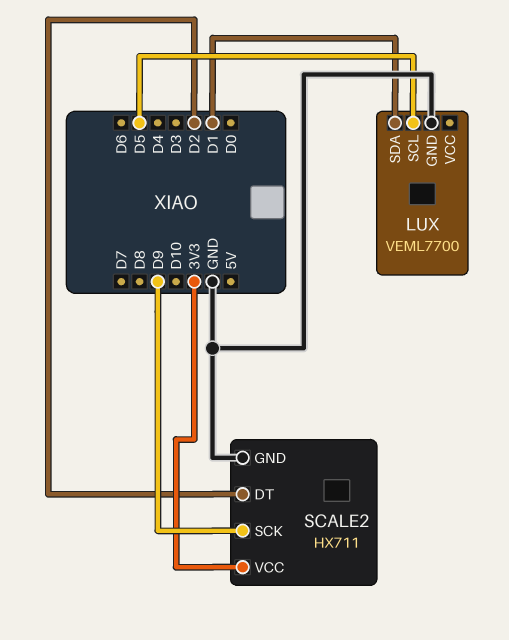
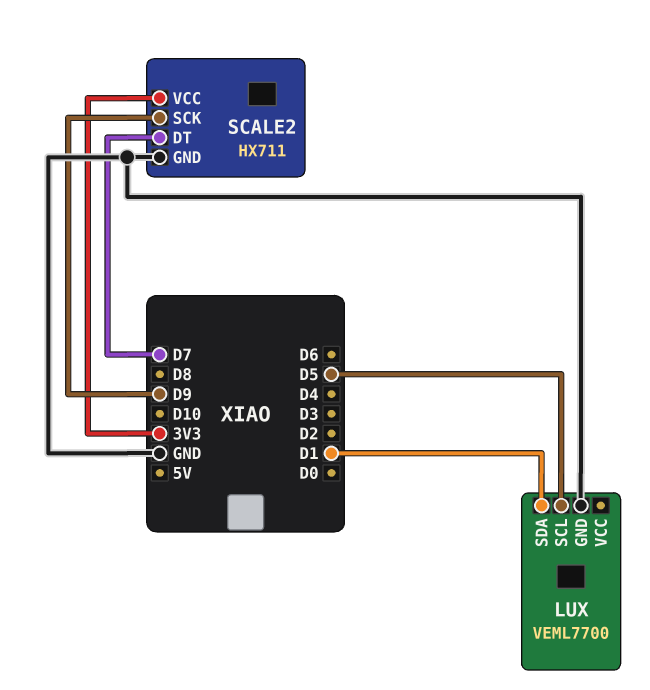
SCALE2 pin DT: D2 -> D7

